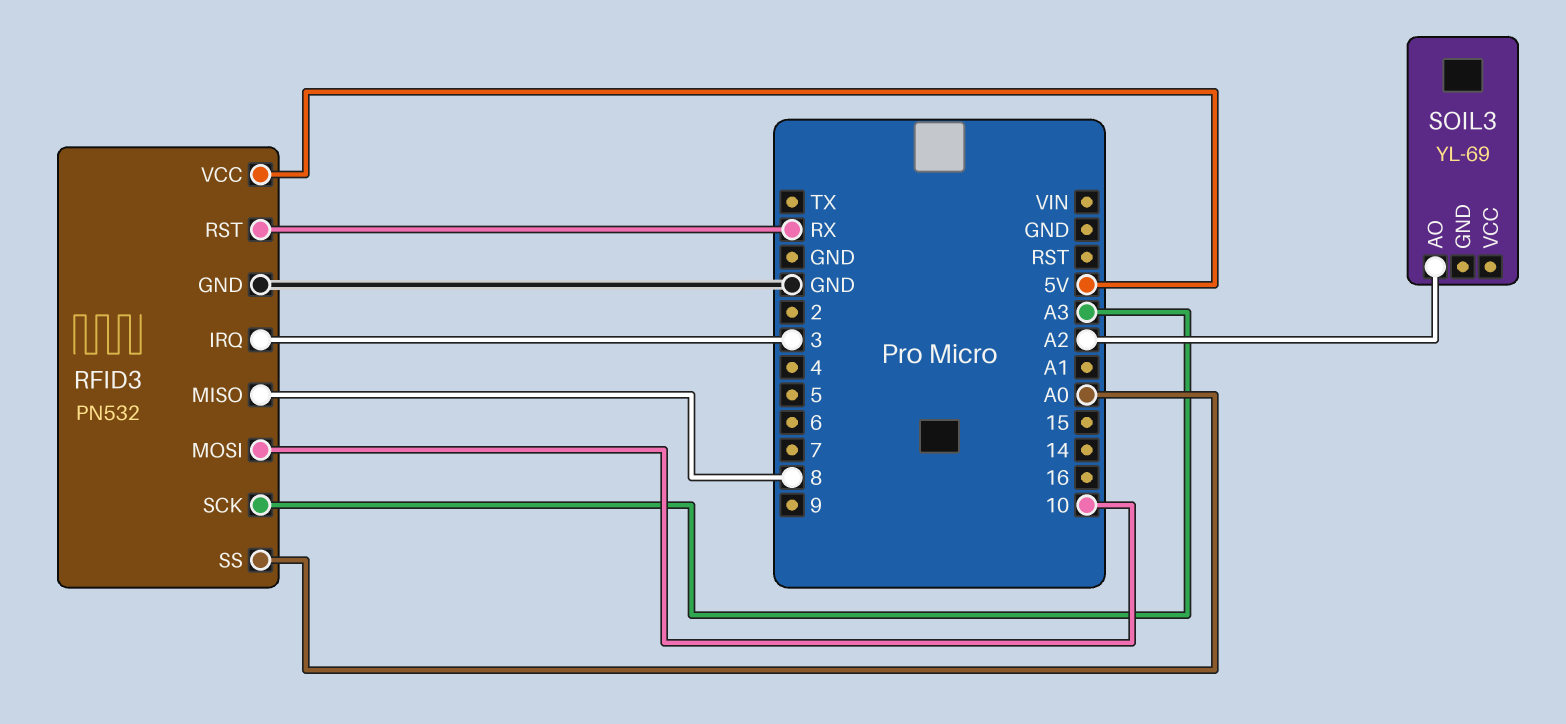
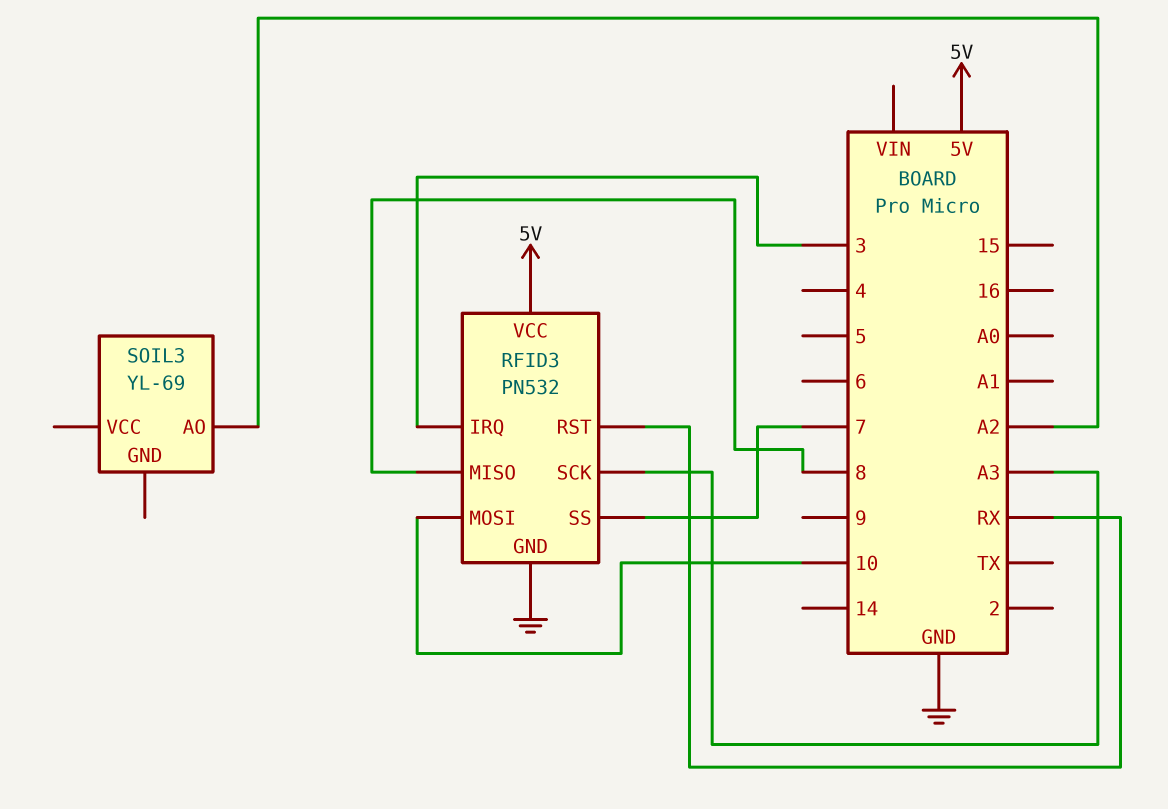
RFID3 pin SS: A0 -> 7

